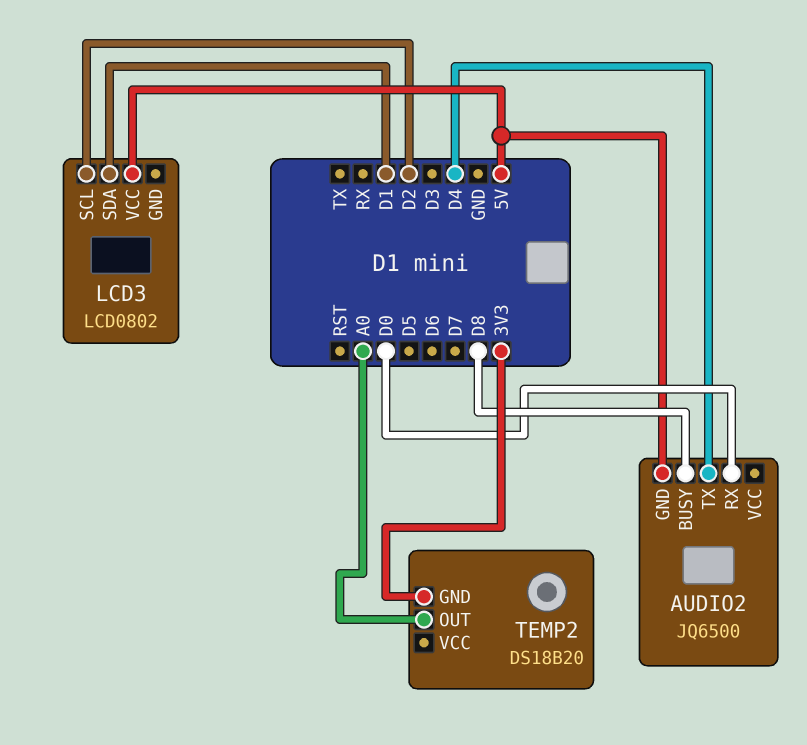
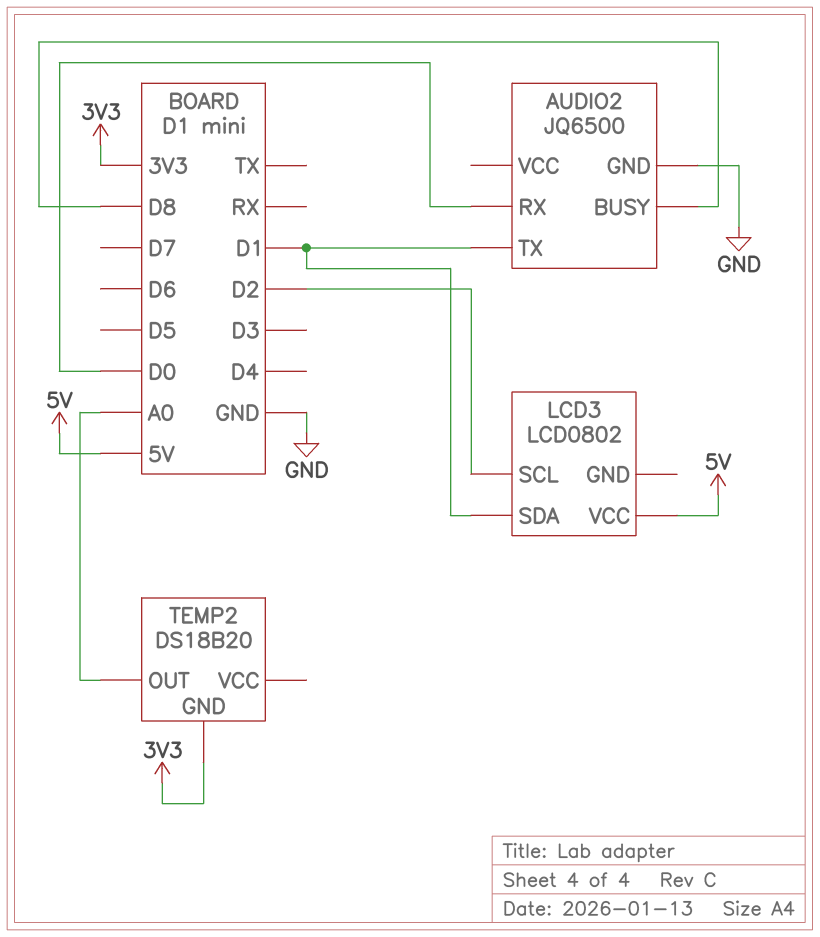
AUDIO2 pin GND: 5V -> GND
AUDIO2 pin TX: D4 -> D1

